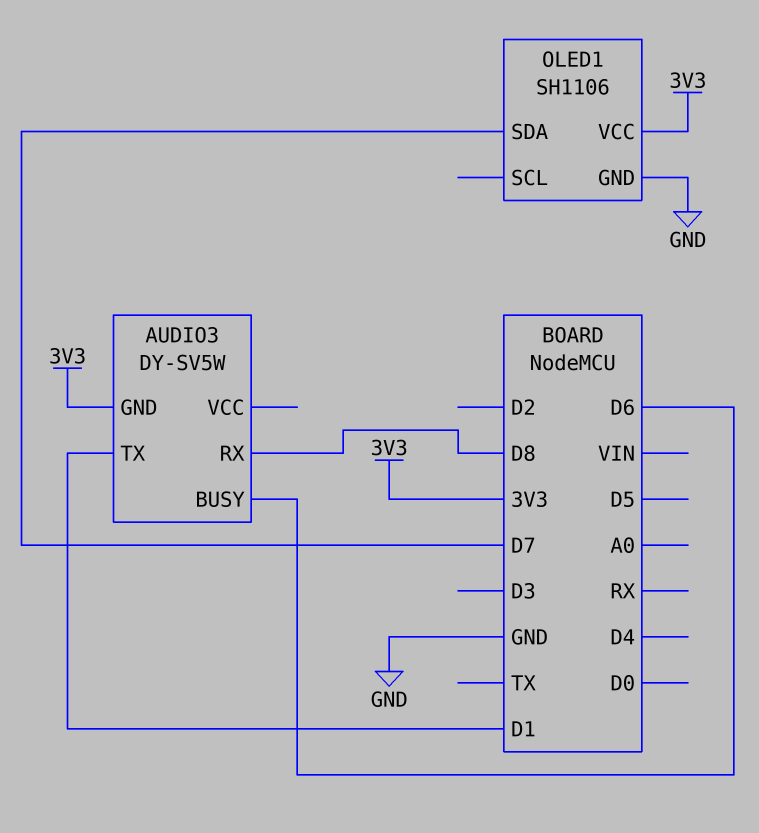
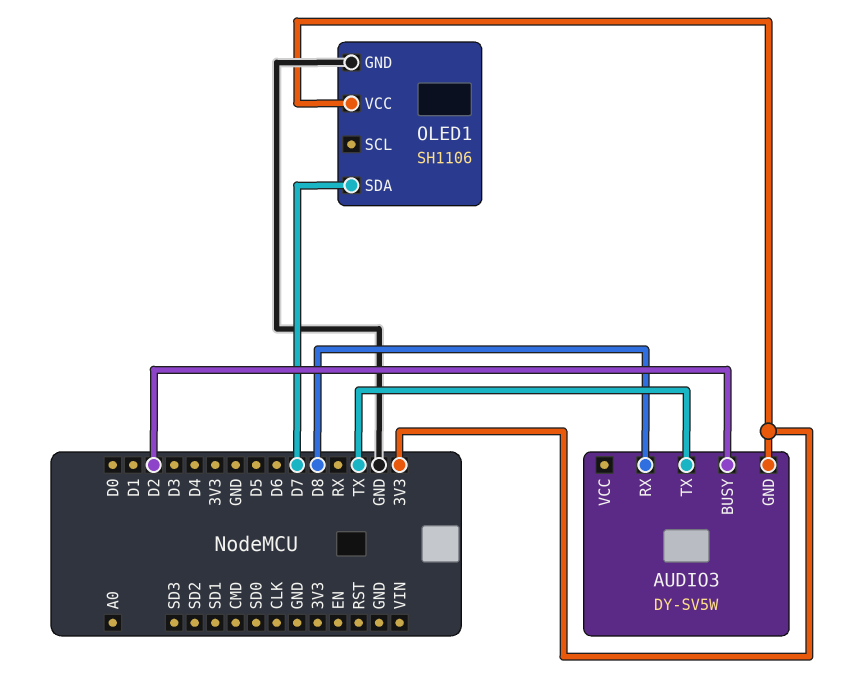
AUDIO3 pin BUSY: D6 -> D2
AUDIO3 pin TX: D1 -> TX

